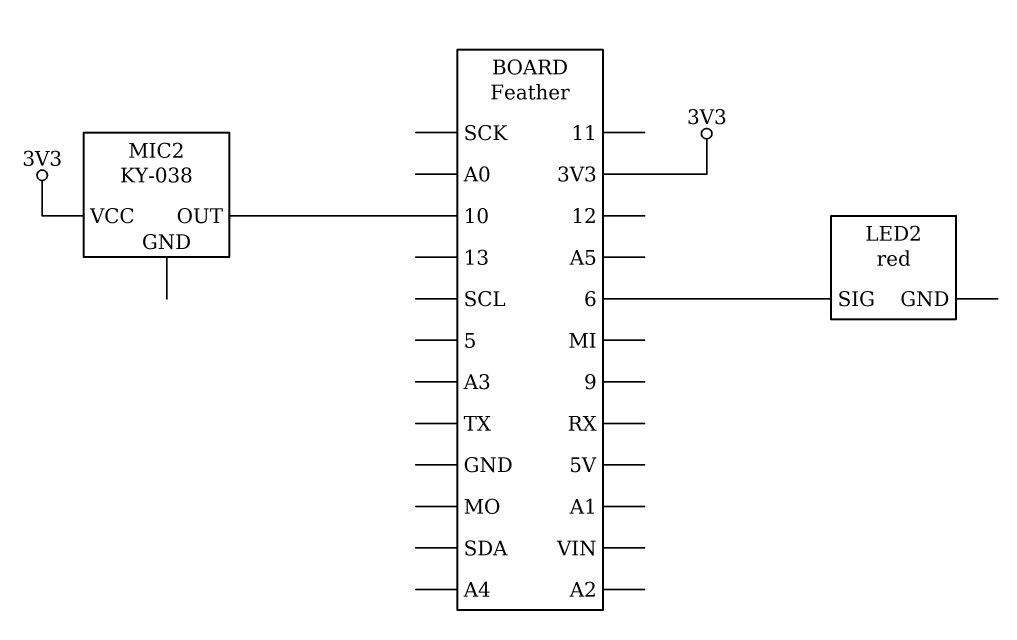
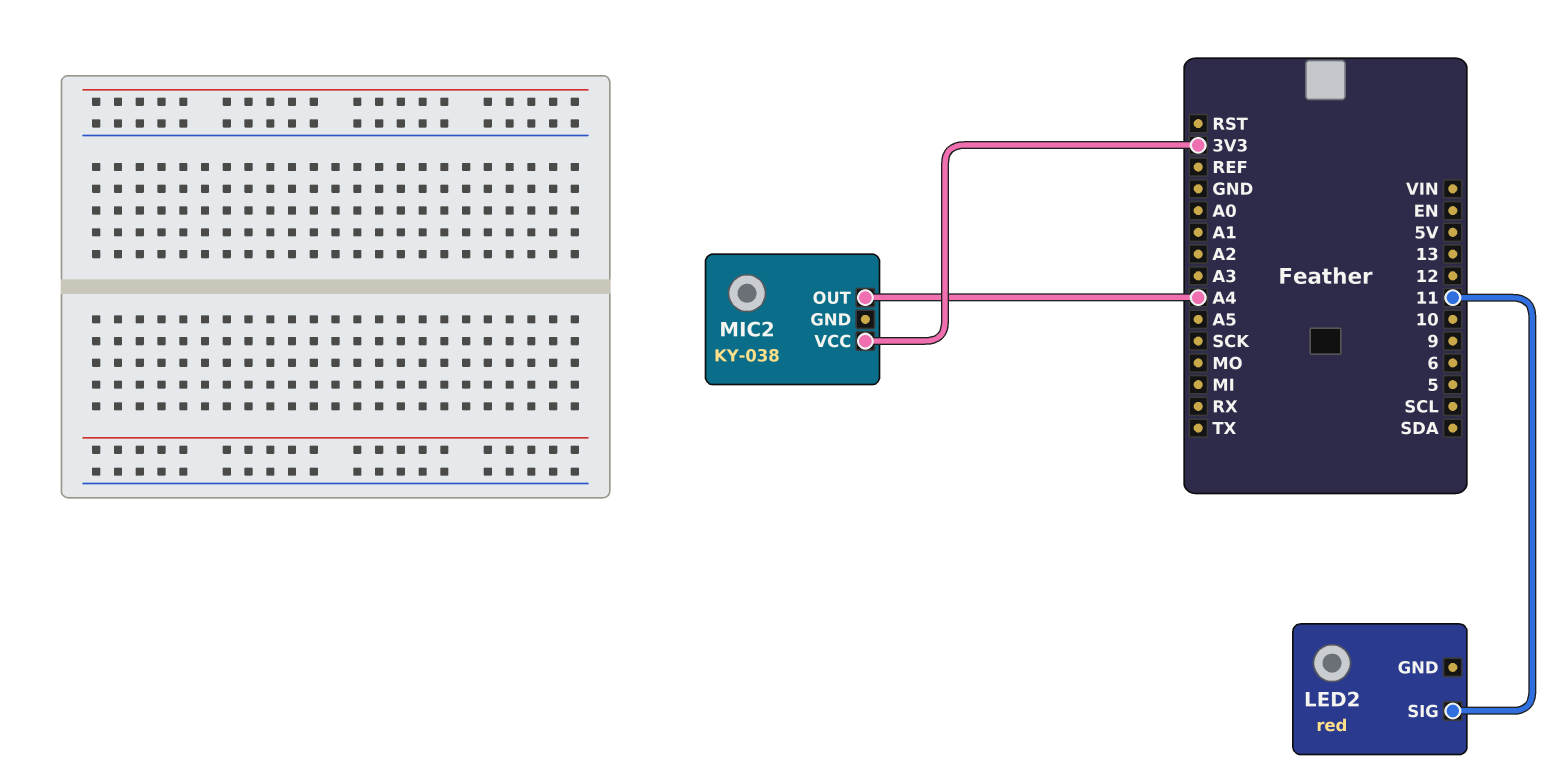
LED2 pin SIG: 6 -> 11
MIC2 pin OUT: 10 -> A4

